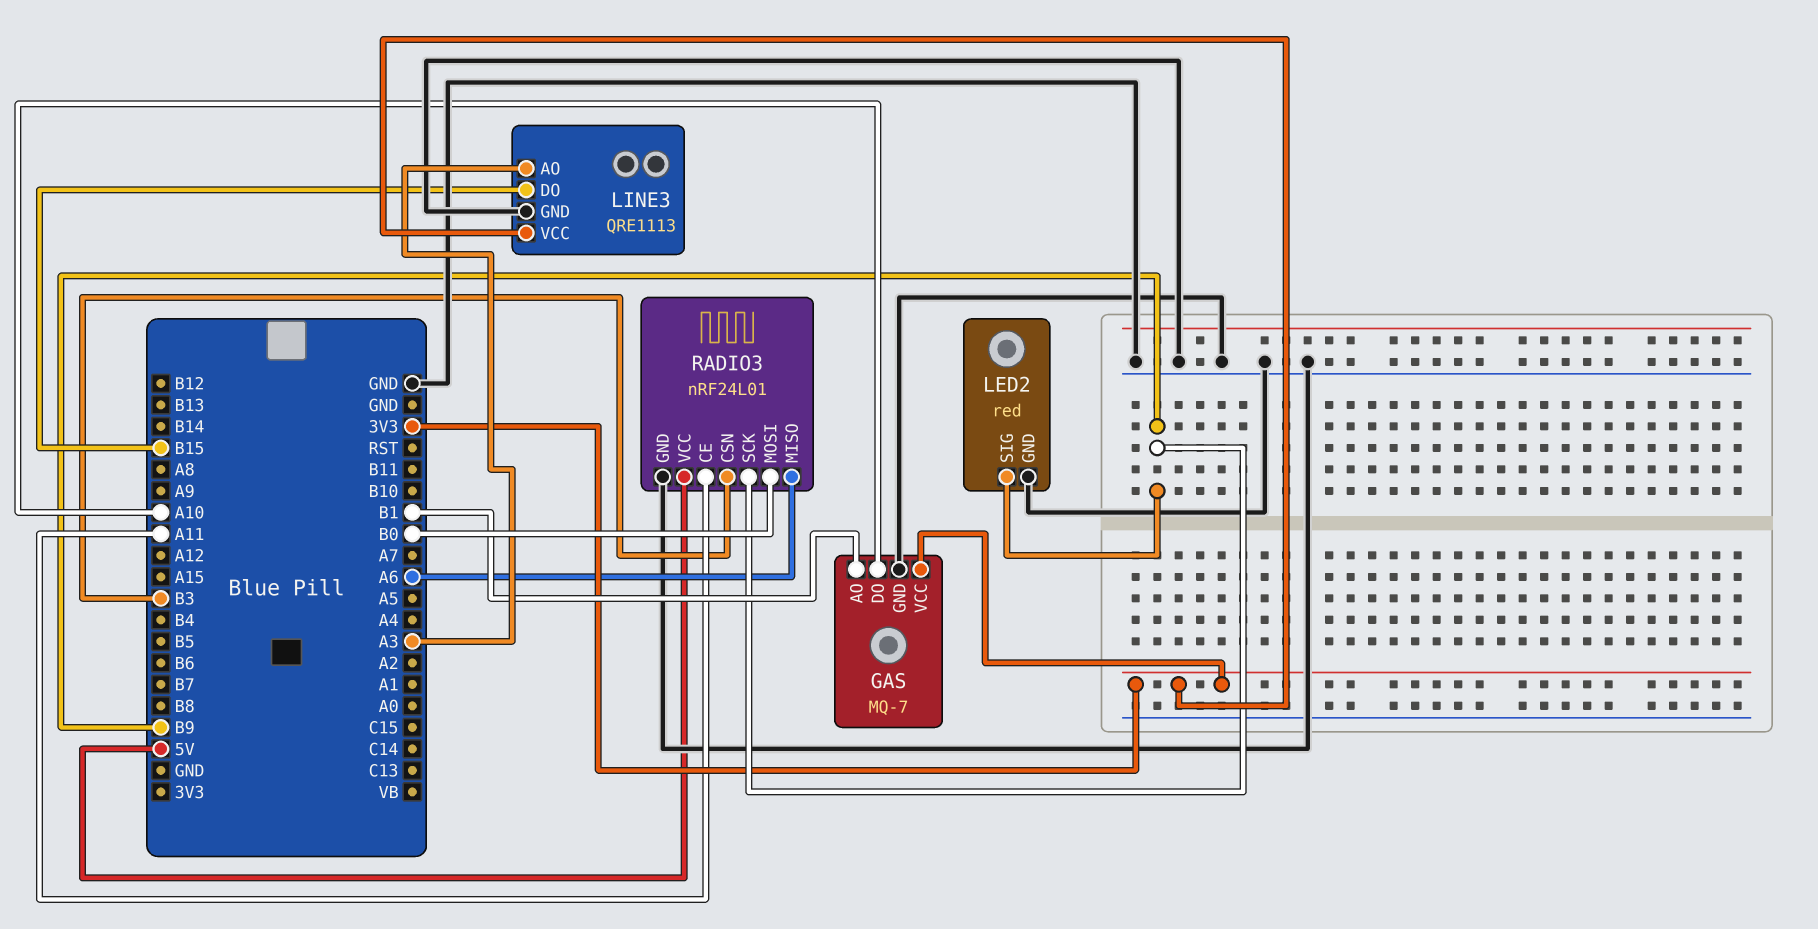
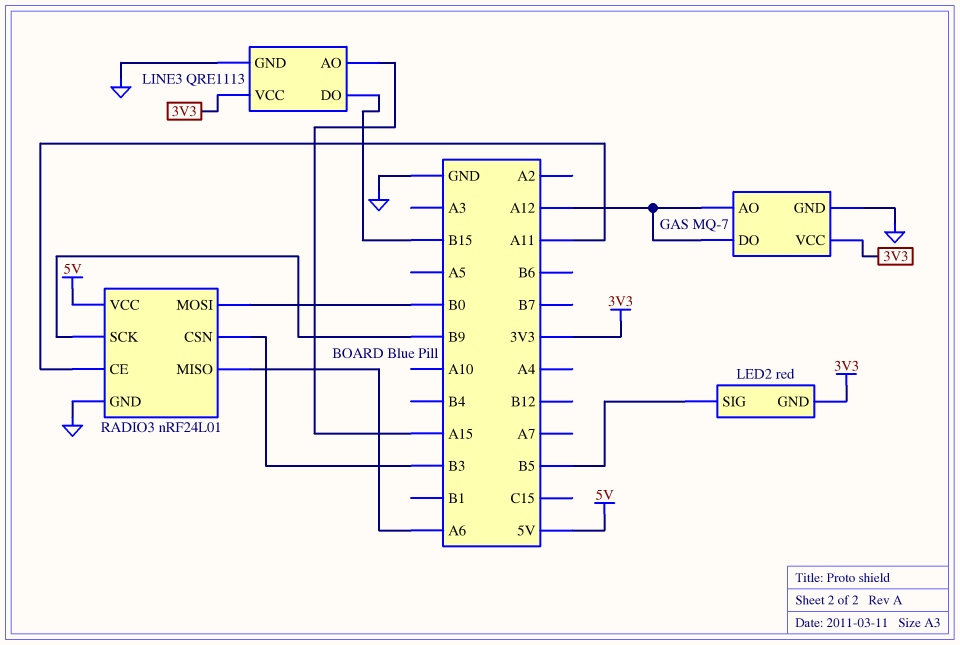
GAS pin AO: B1 -> A12
GAS pin DO: A10 -> A12
LED2 pin GND: GND -> 3V3
LED2 pin SIG: B9 -> B5
LINE3 pin AO: A3 -> A15

